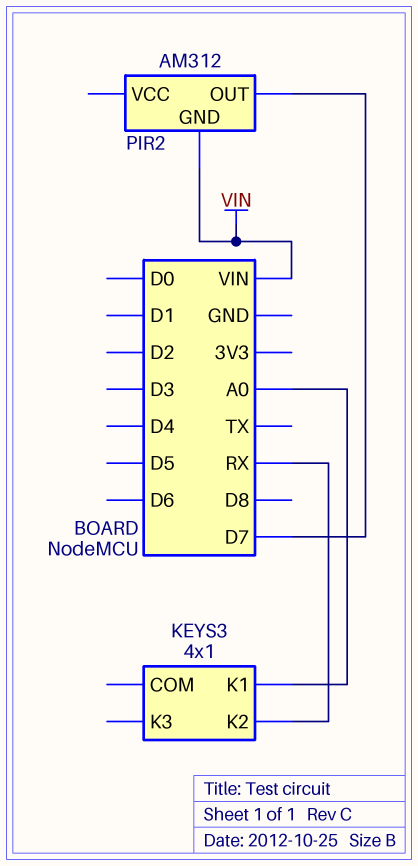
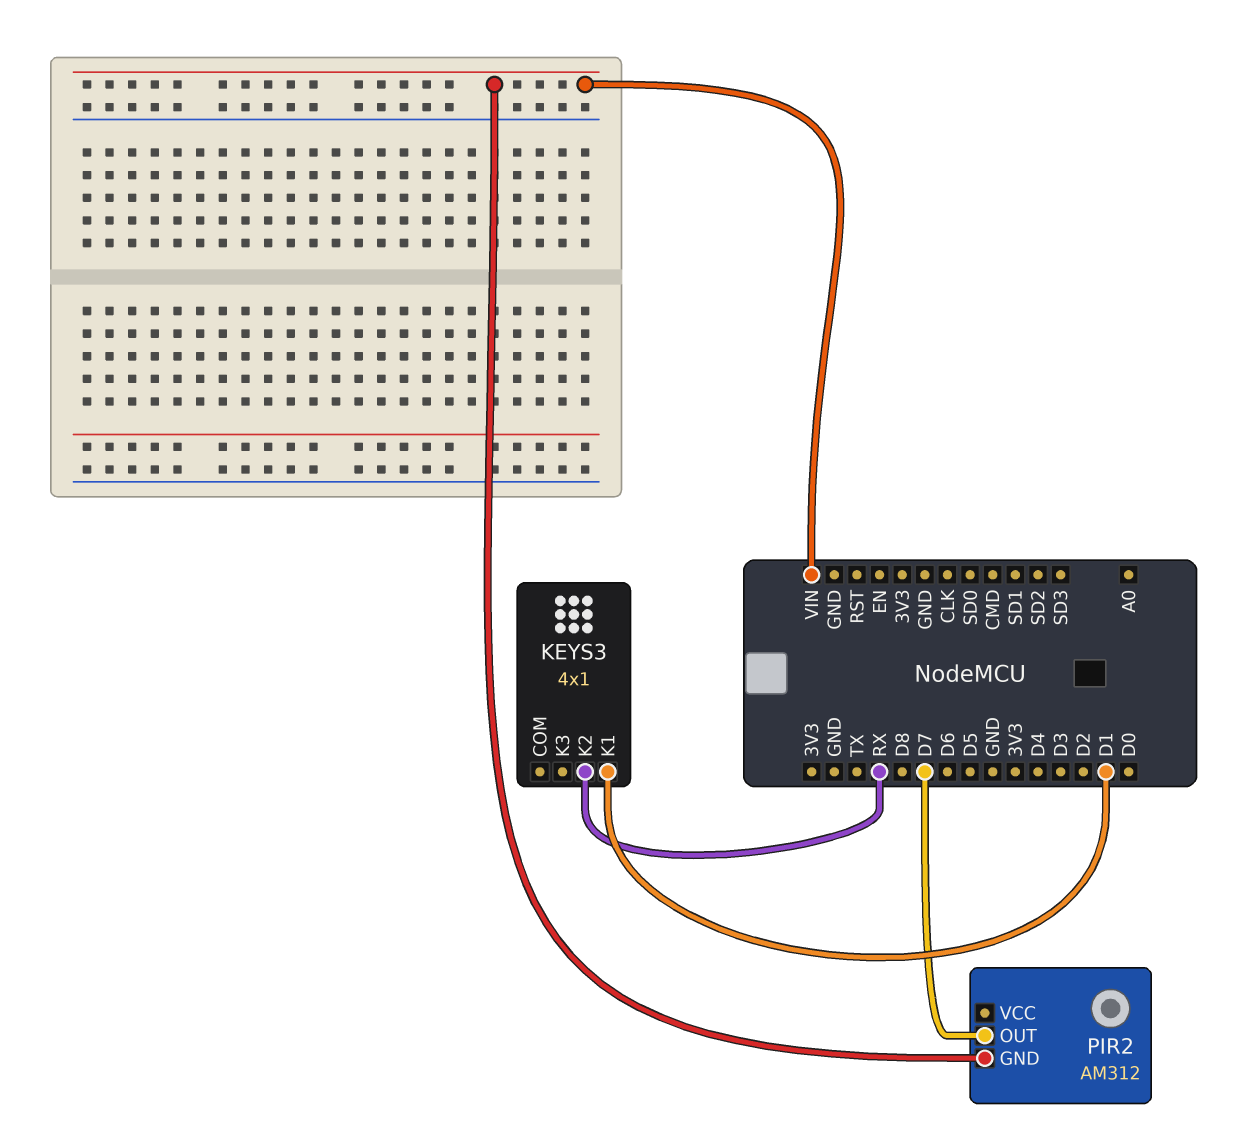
KEYS3 pin K1: A0 -> D1

